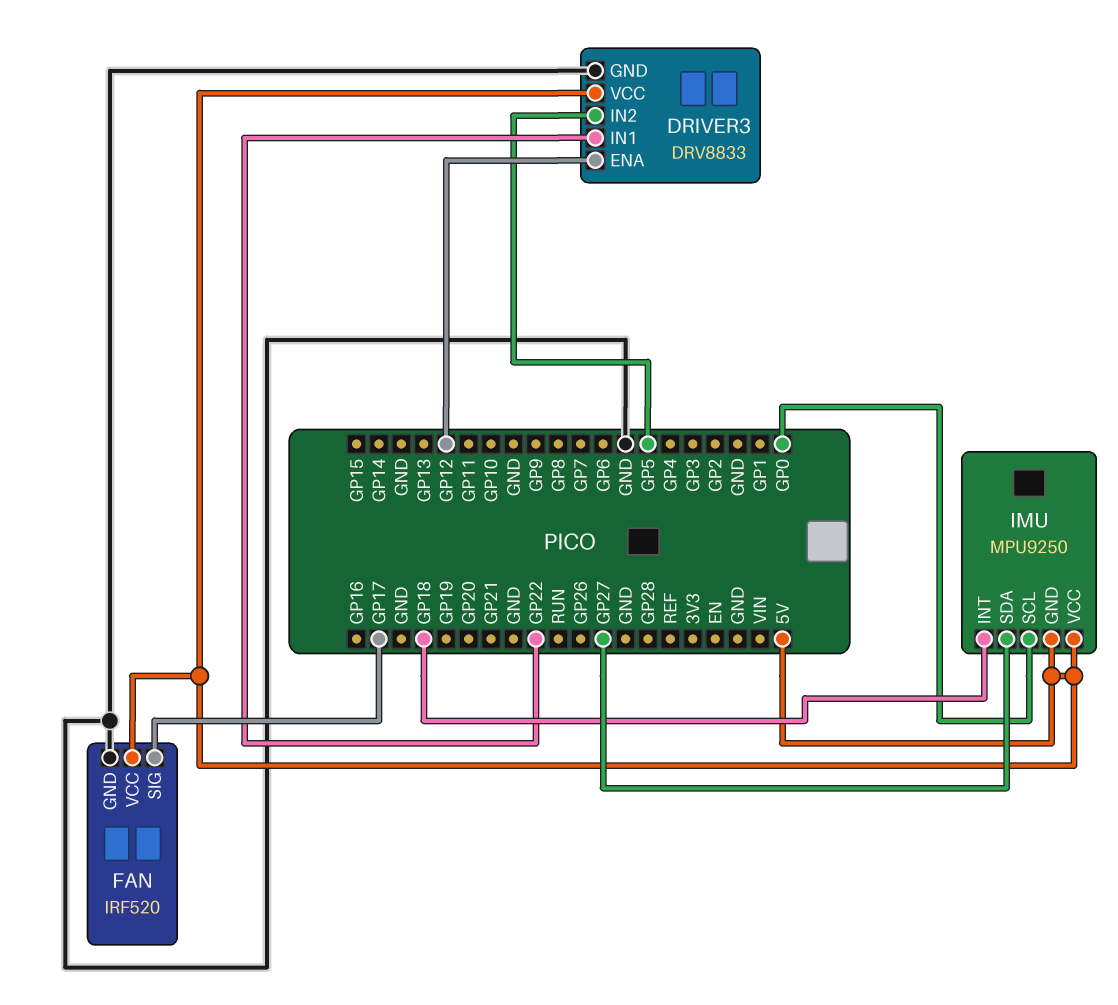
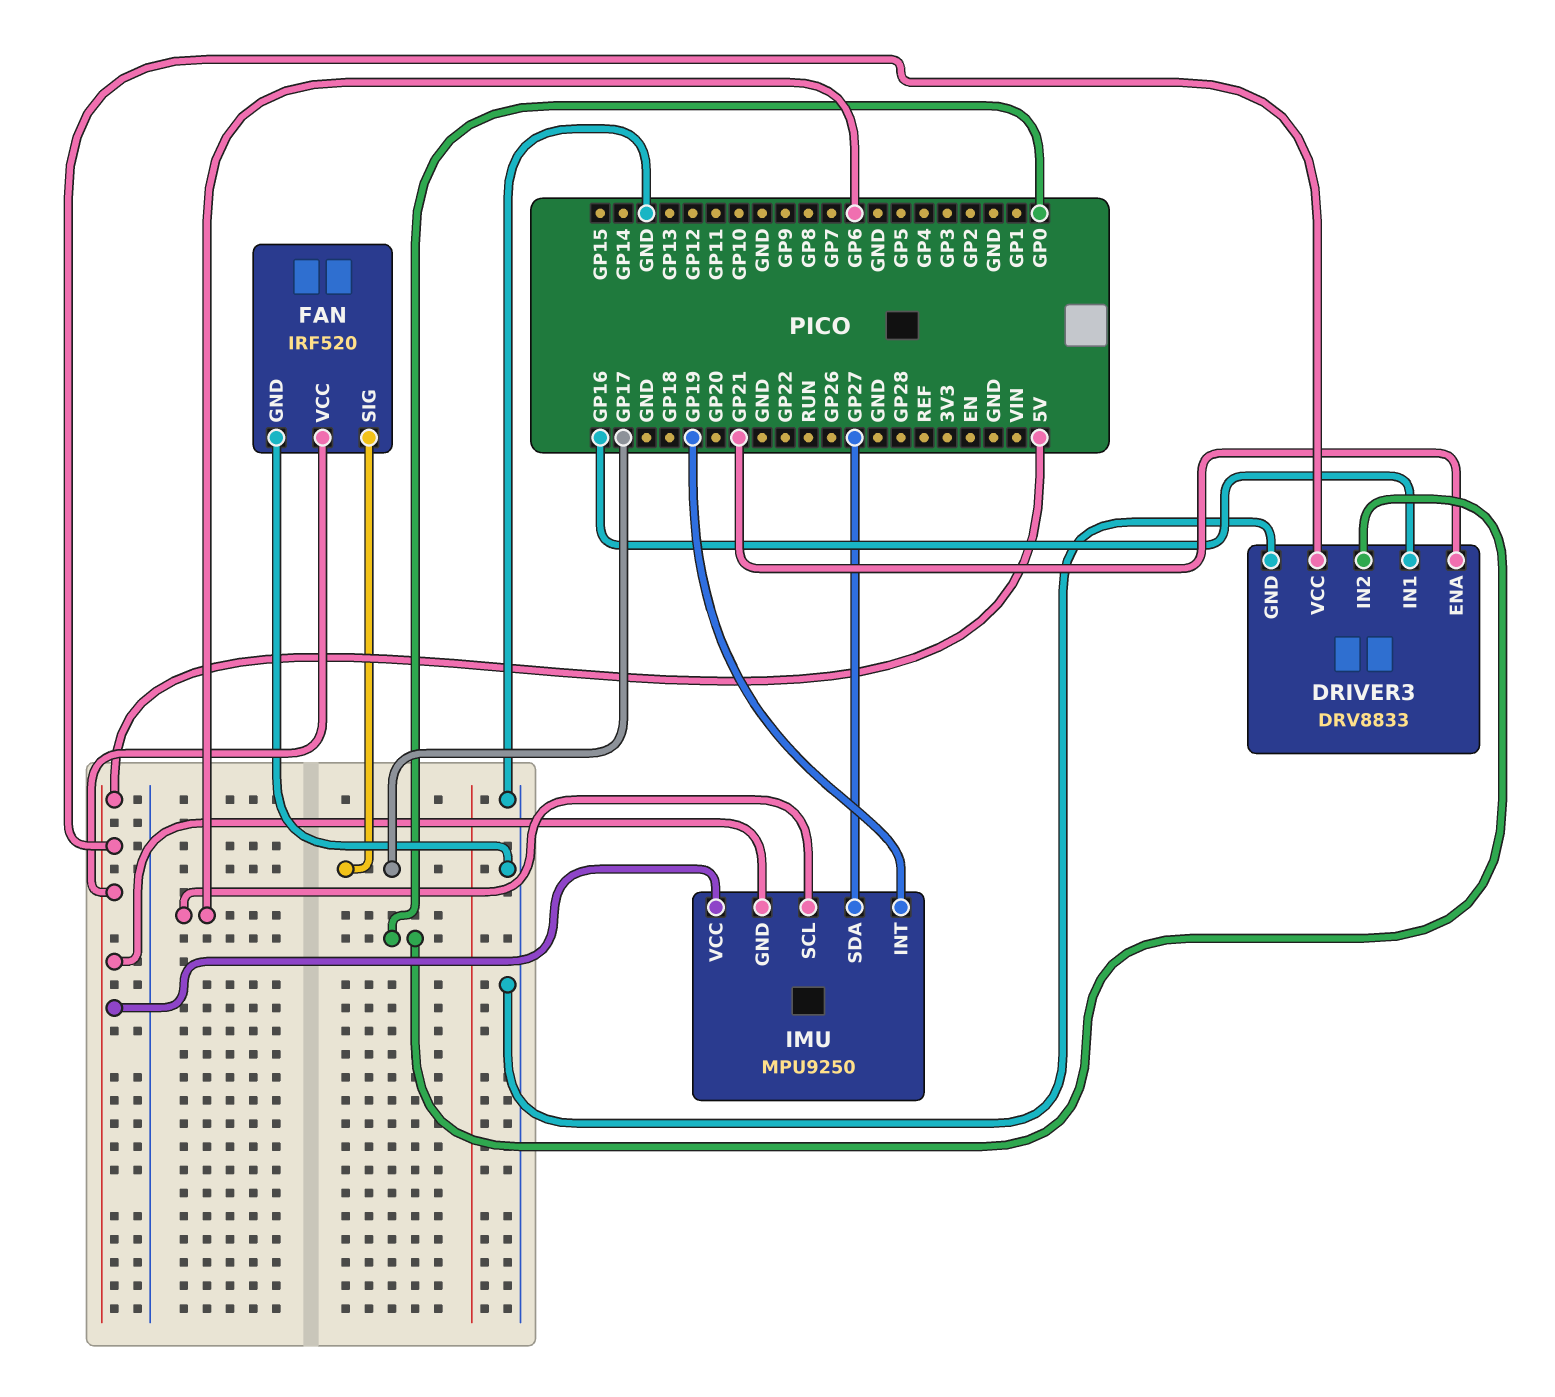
DRIVER3 pin ENA: GP12 -> GP21
DRIVER3 pin IN1: GP22 -> GP16
DRIVER3 pin IN2: GP5 -> GP0
IMU pin INT: GP18 -> GP19
IMU pin SCL: GP0 -> GP6

